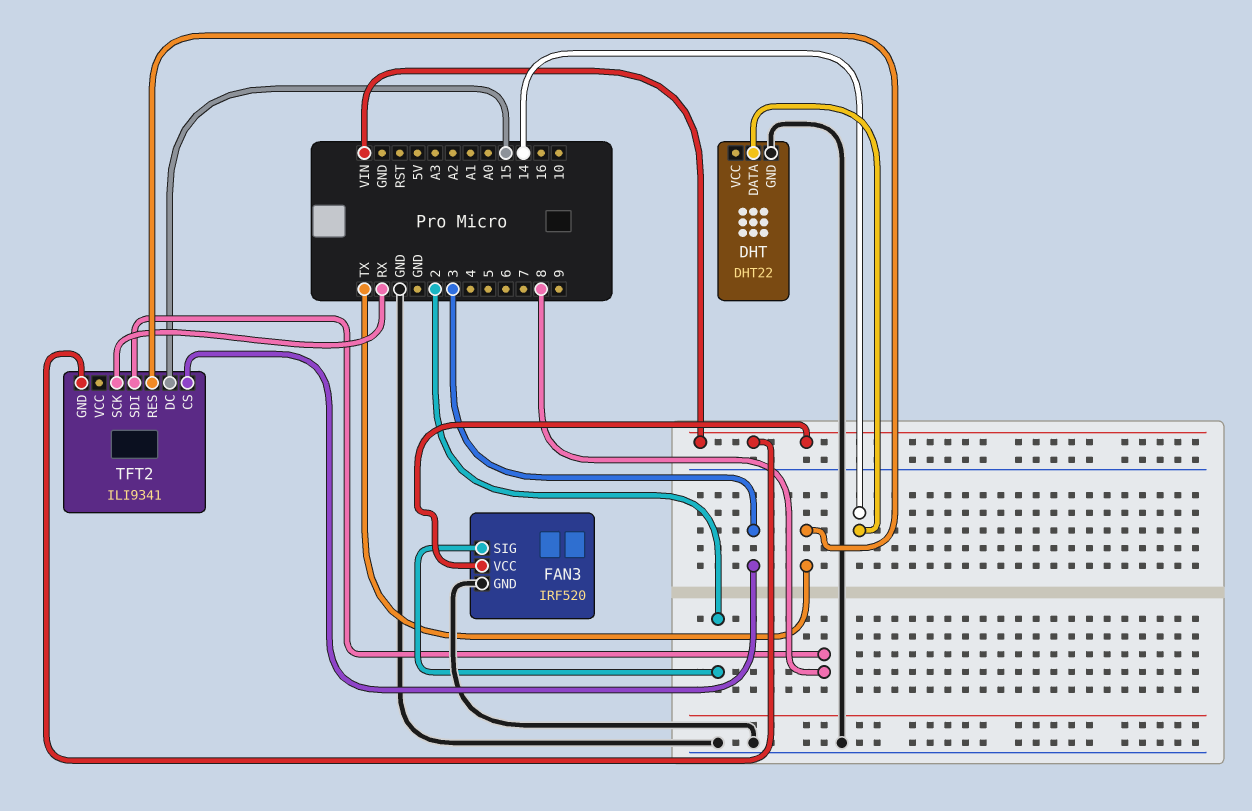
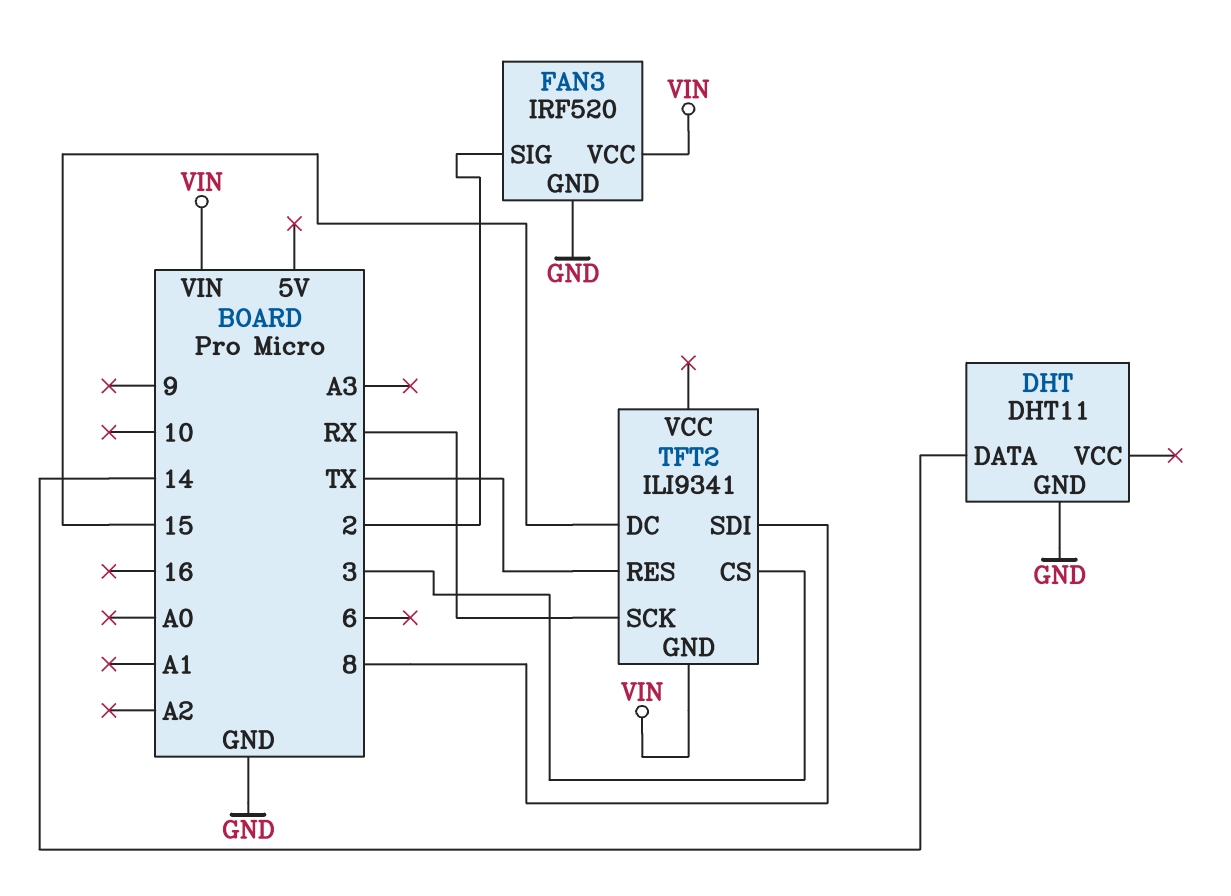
DHT: DHT22 -> DHT11

